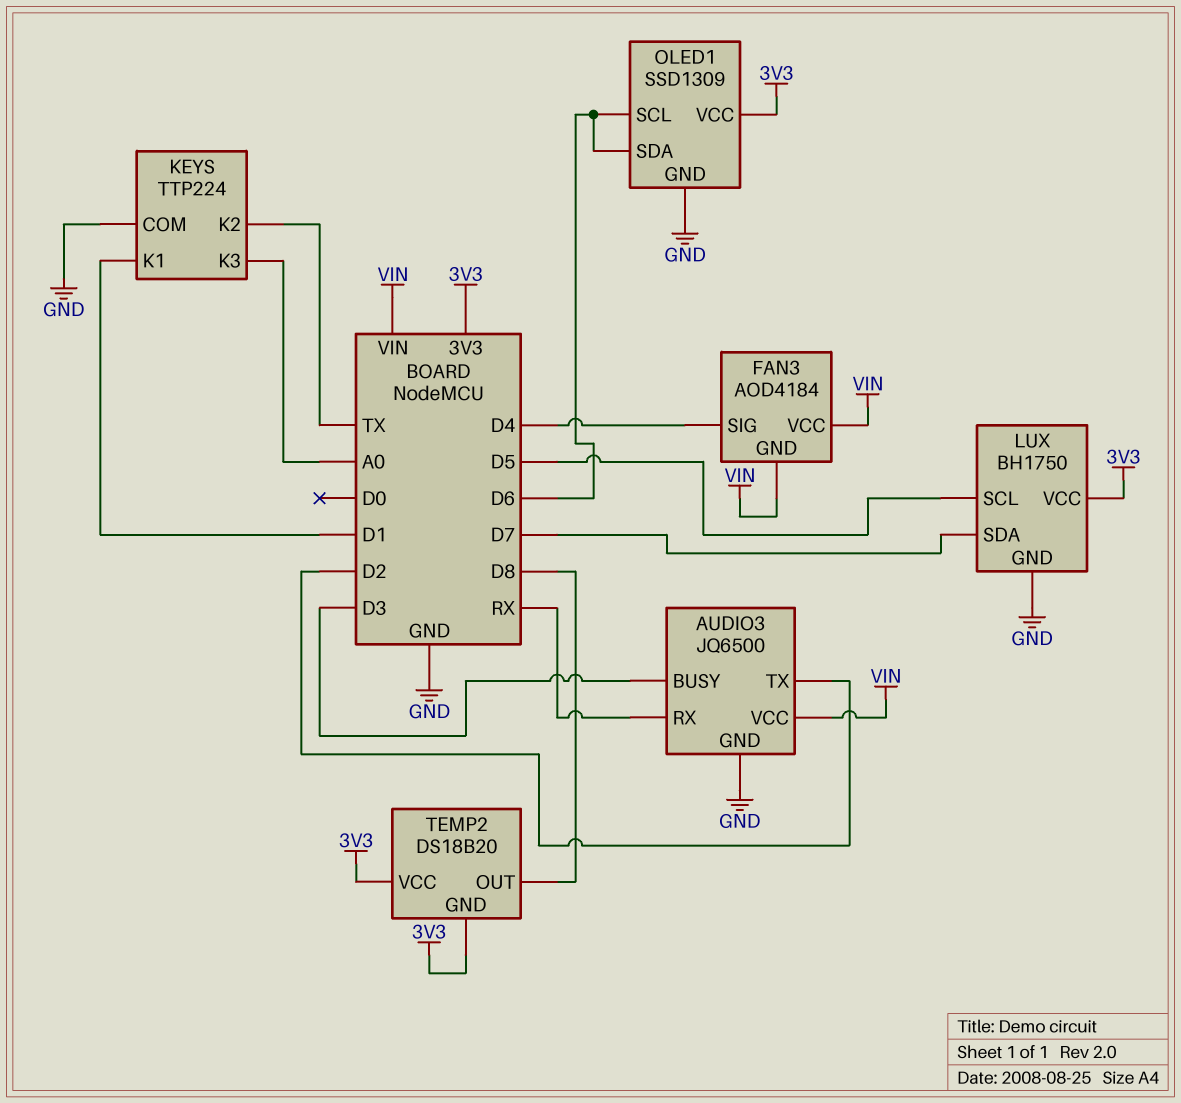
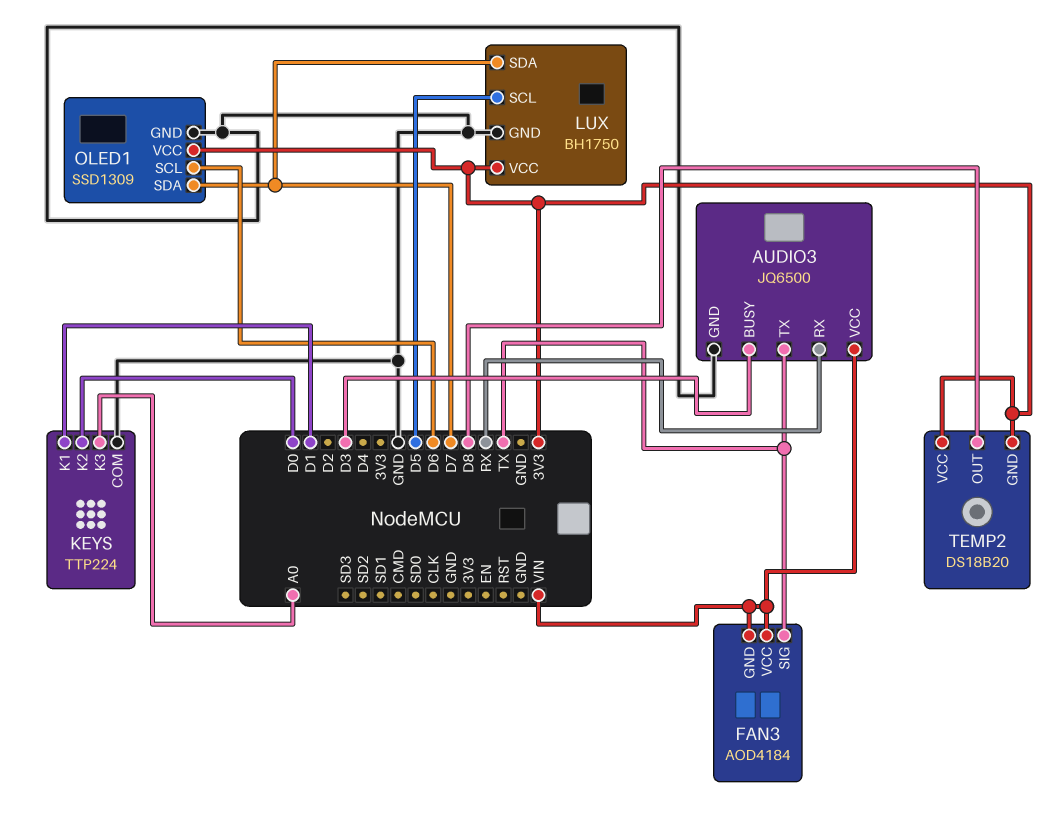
AUDIO3 pin TX: D2 -> TX
FAN3 pin SIG: D4 -> TX
KEYS pin K2: TX -> D0
OLED1 pin SDA: D6 -> D7

